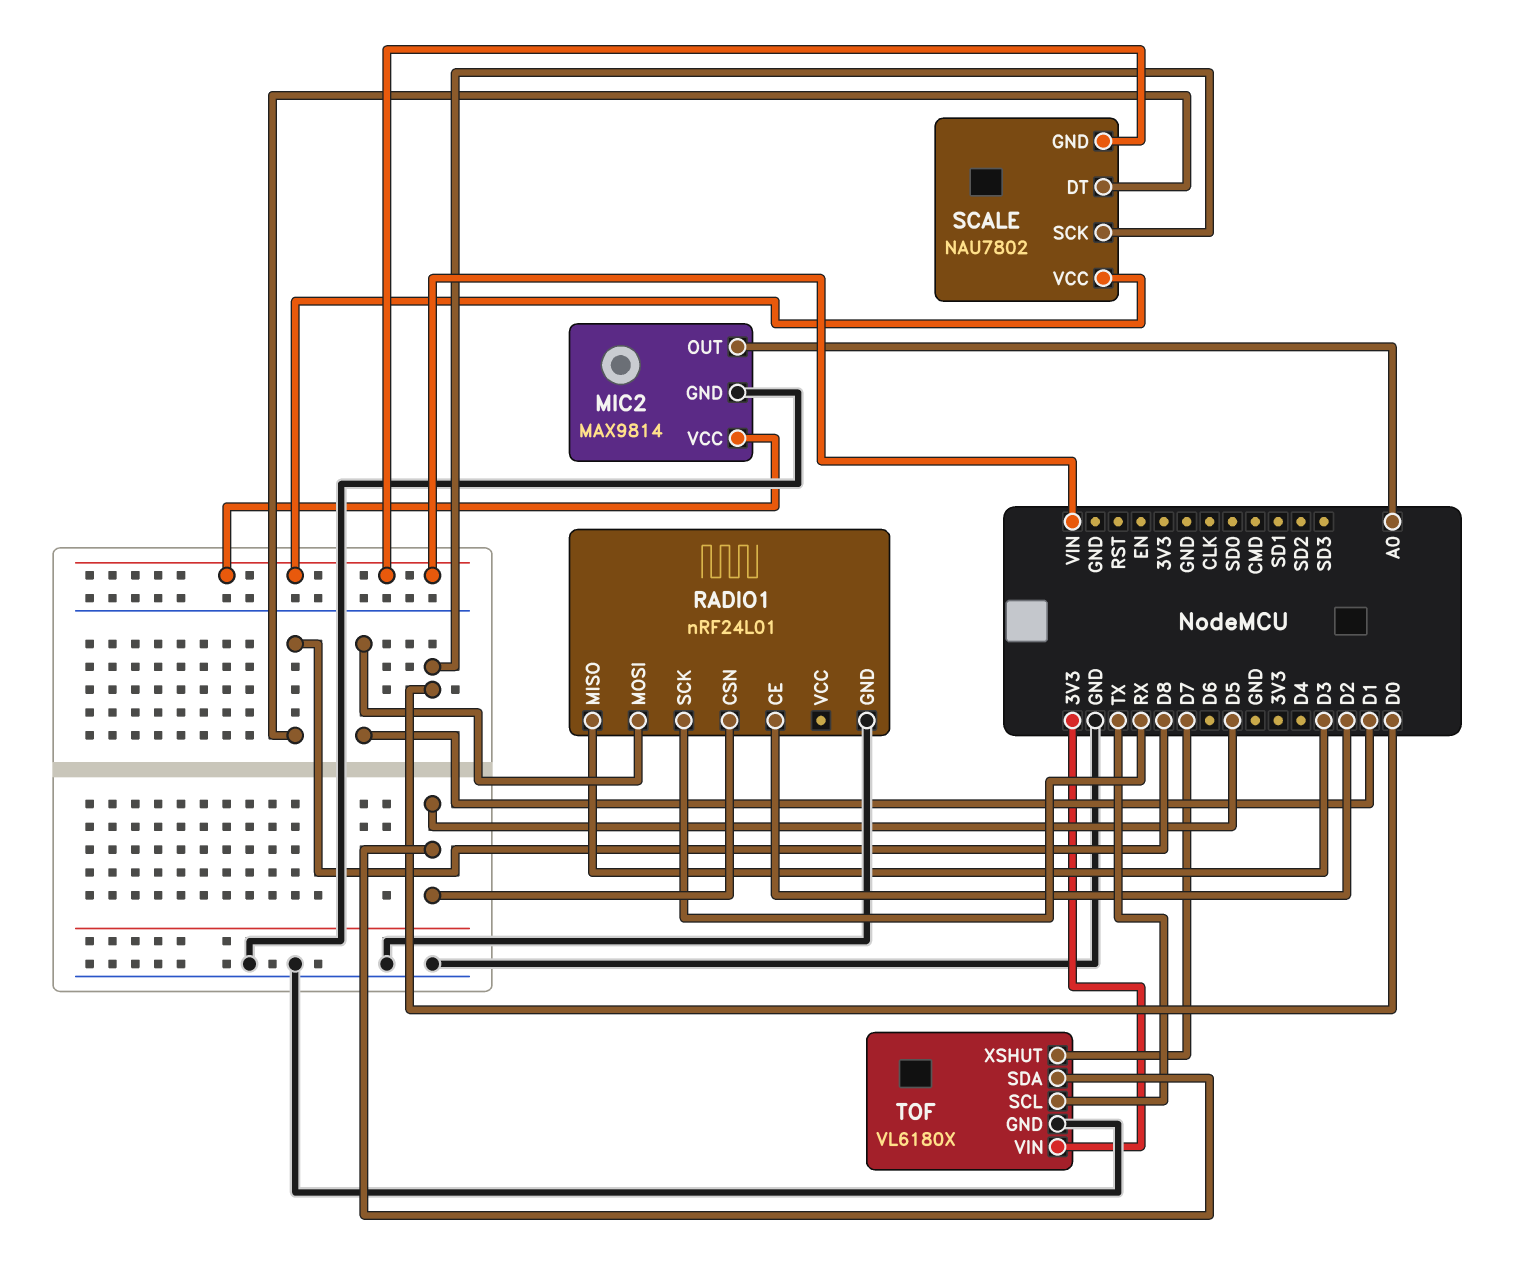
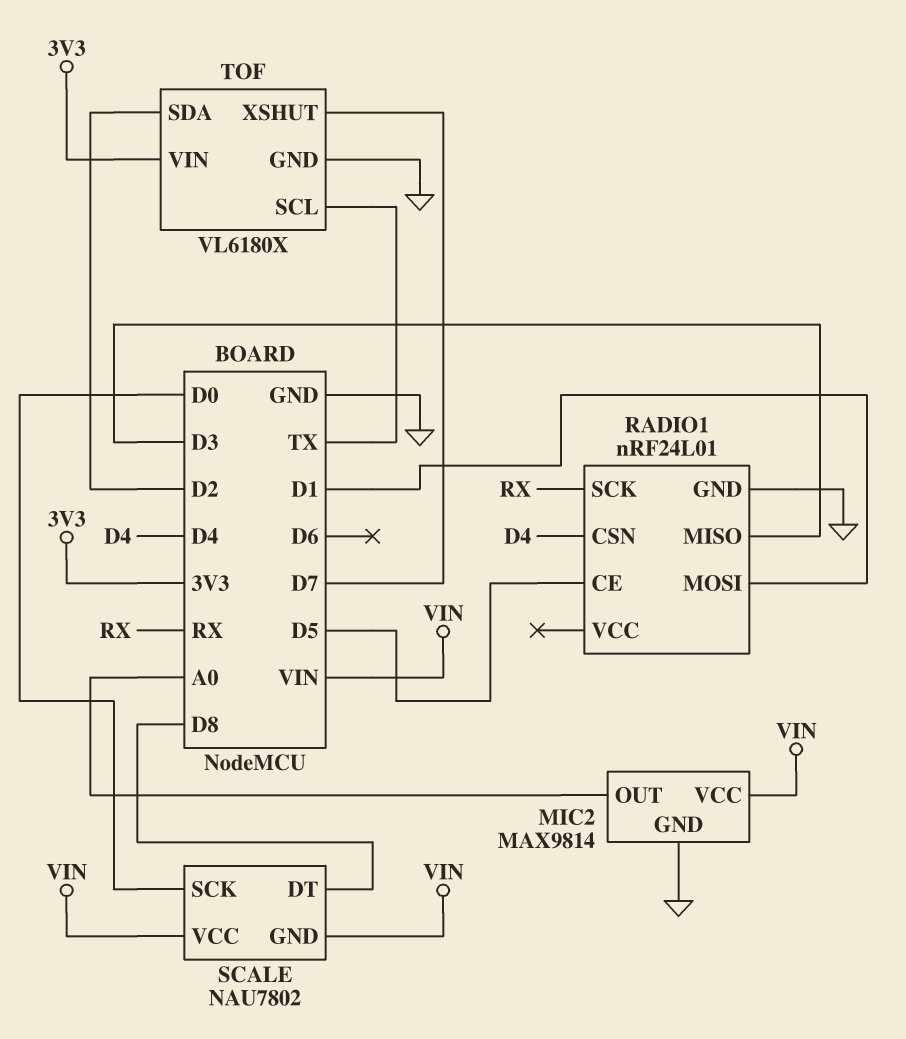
RADIO1 pin CE: D2 -> D5
RADIO1 pin CSN: D5 -> D4
TOF pin SDA: D5 -> D2

